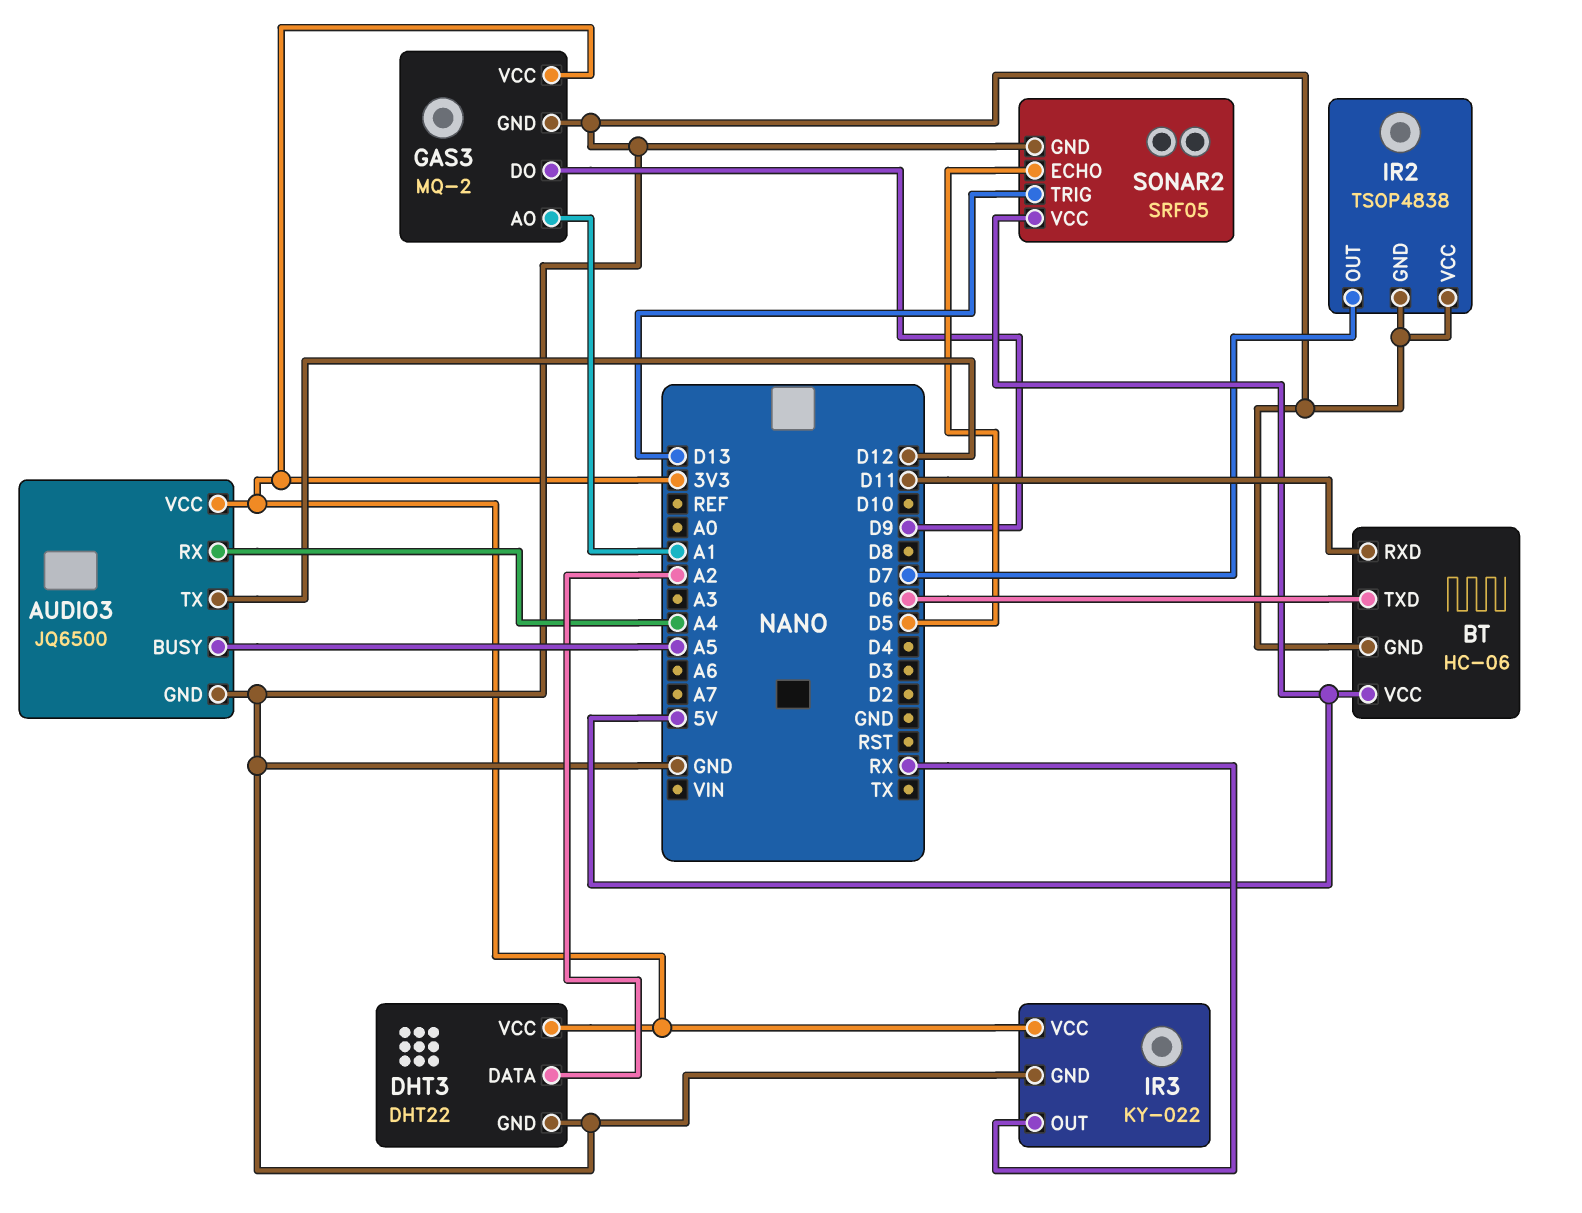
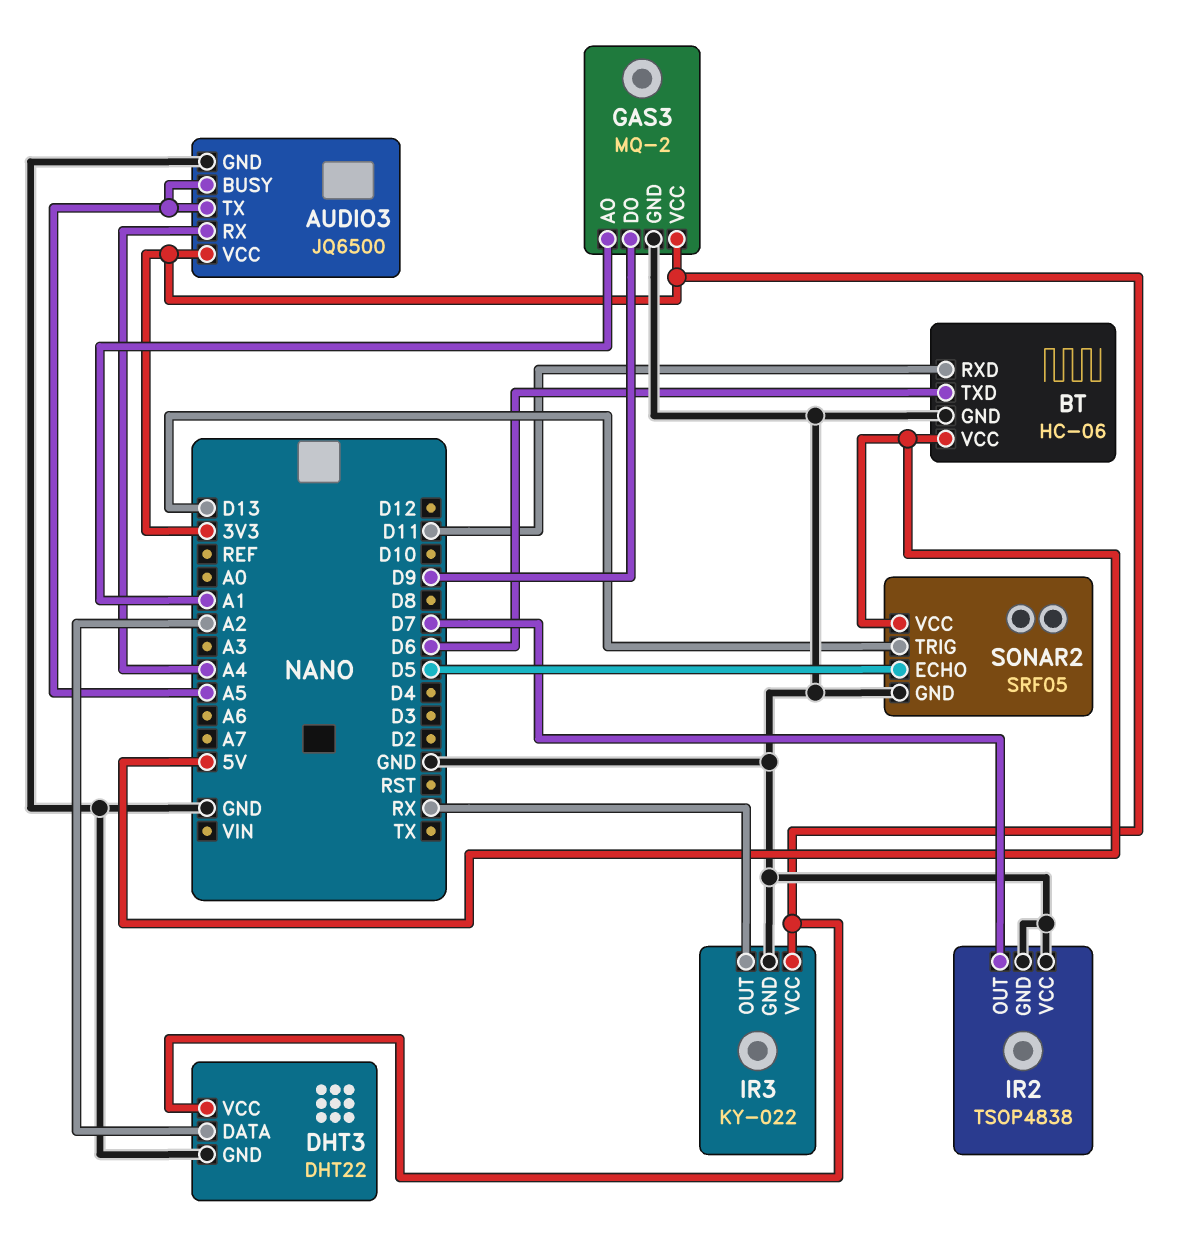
AUDIO3 pin TX: D12 -> A5

